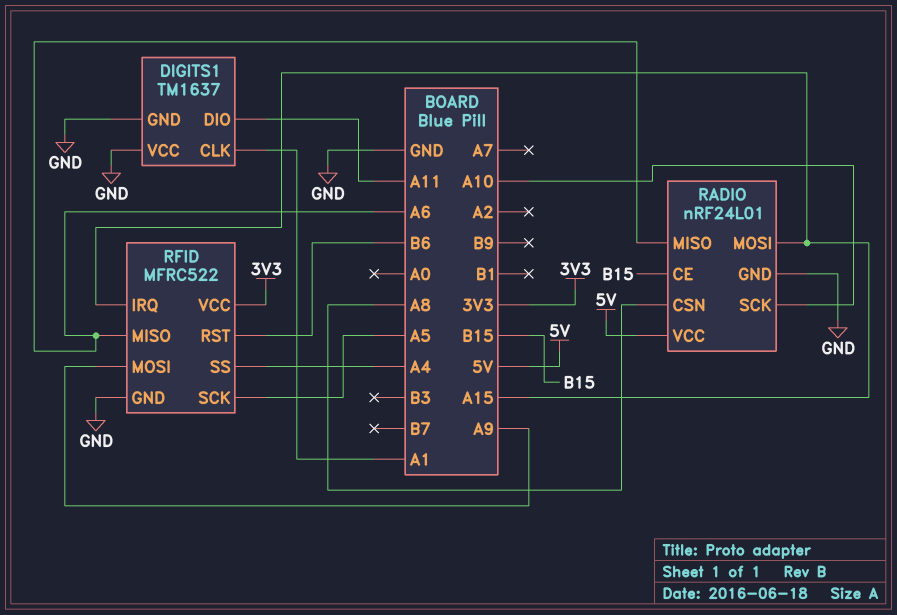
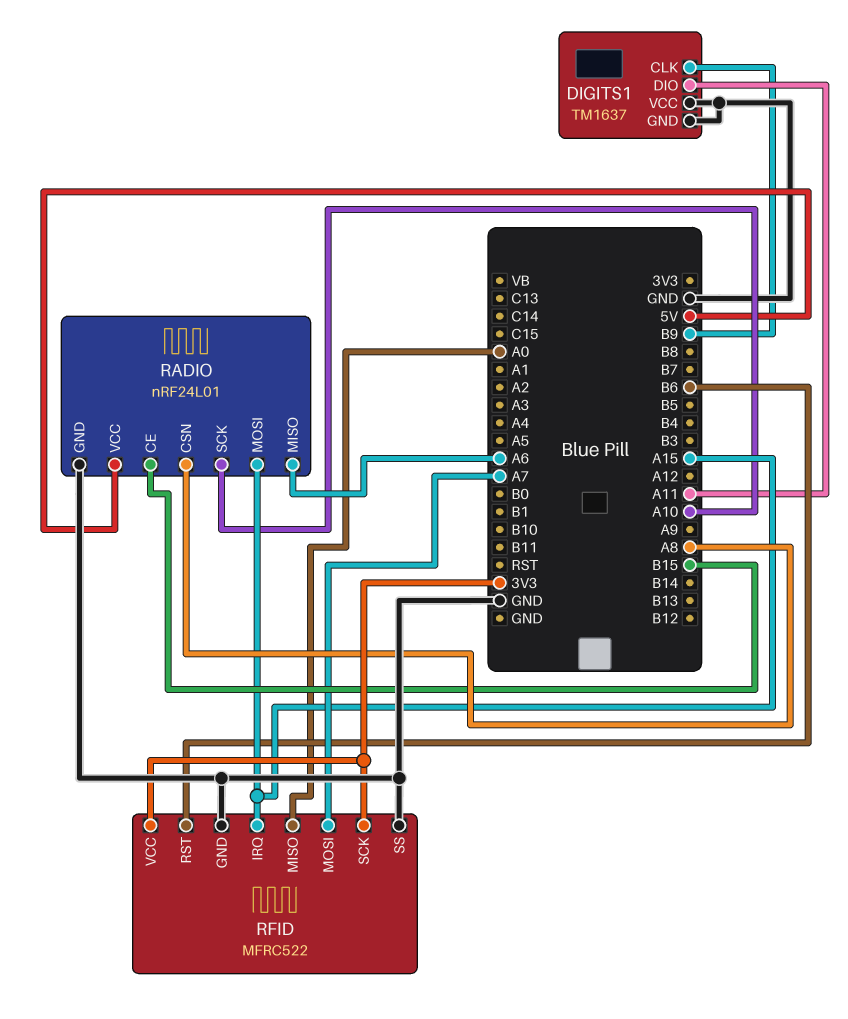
DIGITS1 pin CLK: A1 -> B9
RFID pin MISO: A6 -> A0
RFID pin MOSI: A9 -> A7
RFID pin SCK: A5 -> 3V3
RFID pin SS: A4 -> GND

